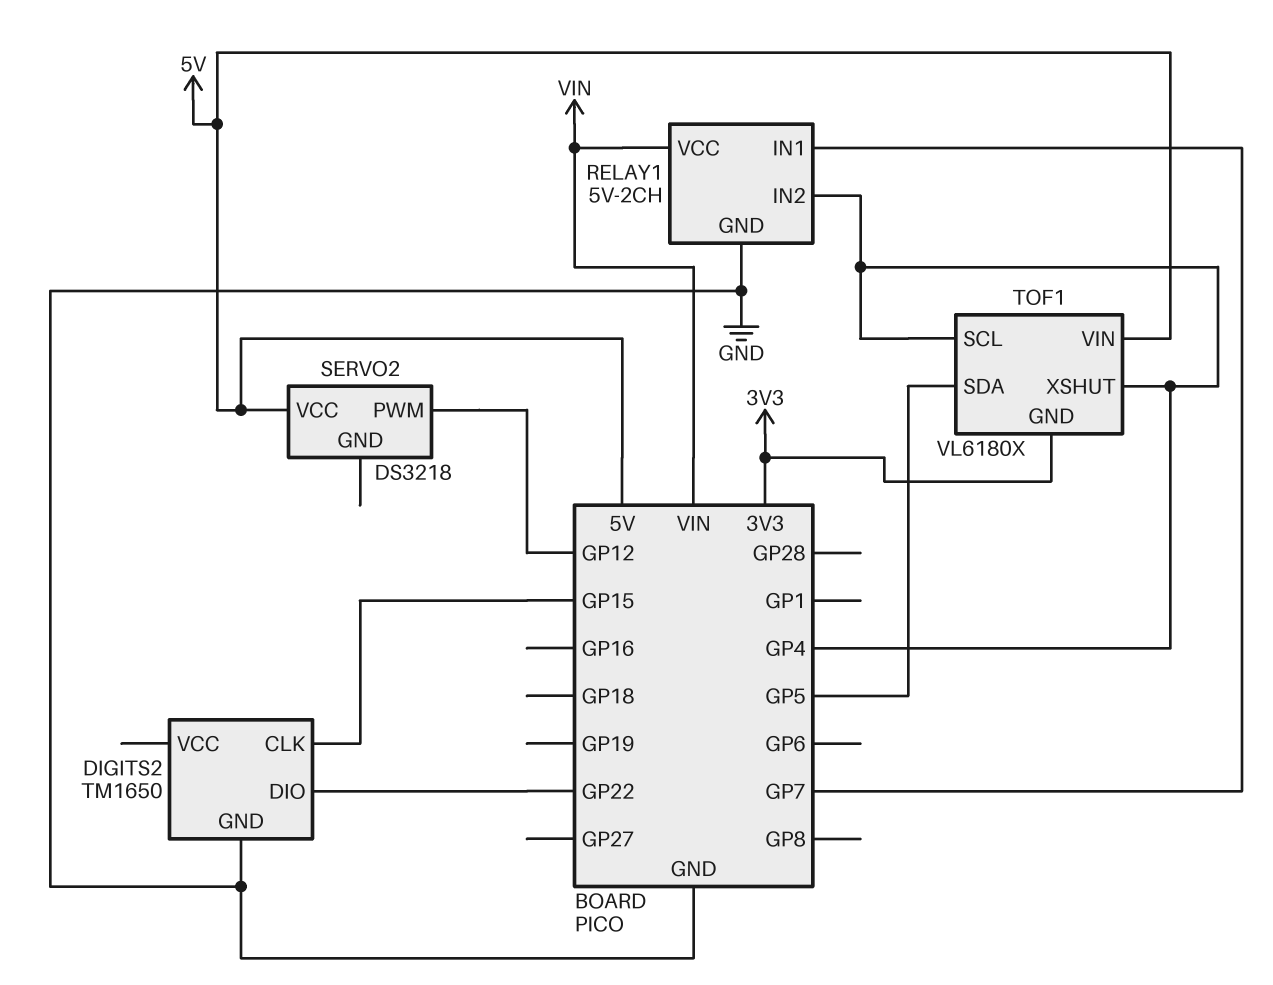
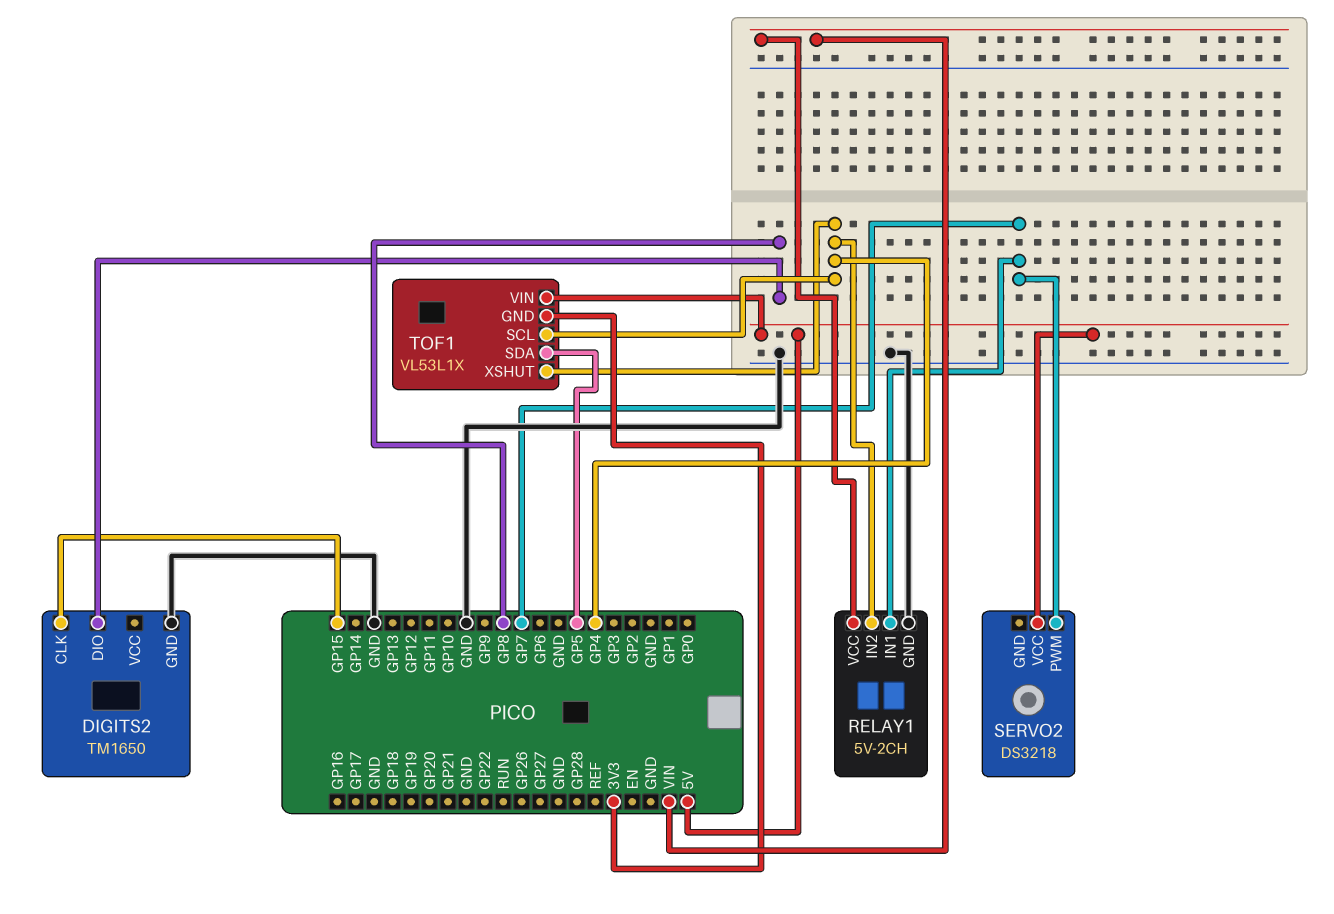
DIGITS2 pin DIO: GP22 -> GP8
SERVO2 pin PWM: GP12 -> GP7
TOF1: VL6180X -> VL53L1X

